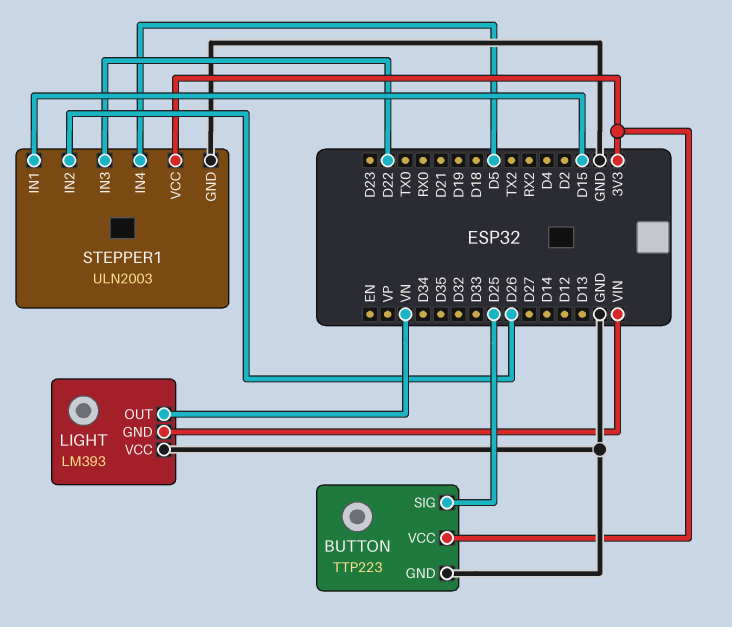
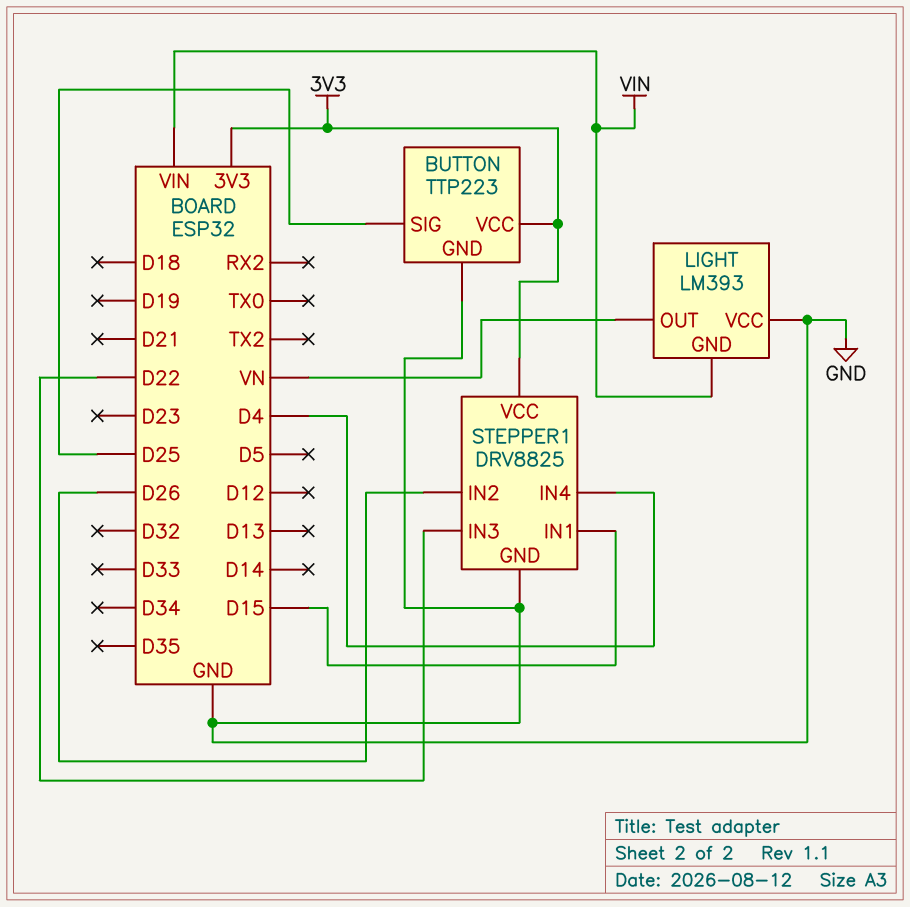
STEPPER1: ULN2003 -> DRV8825
STEPPER1 pin IN4: D5 -> D4

